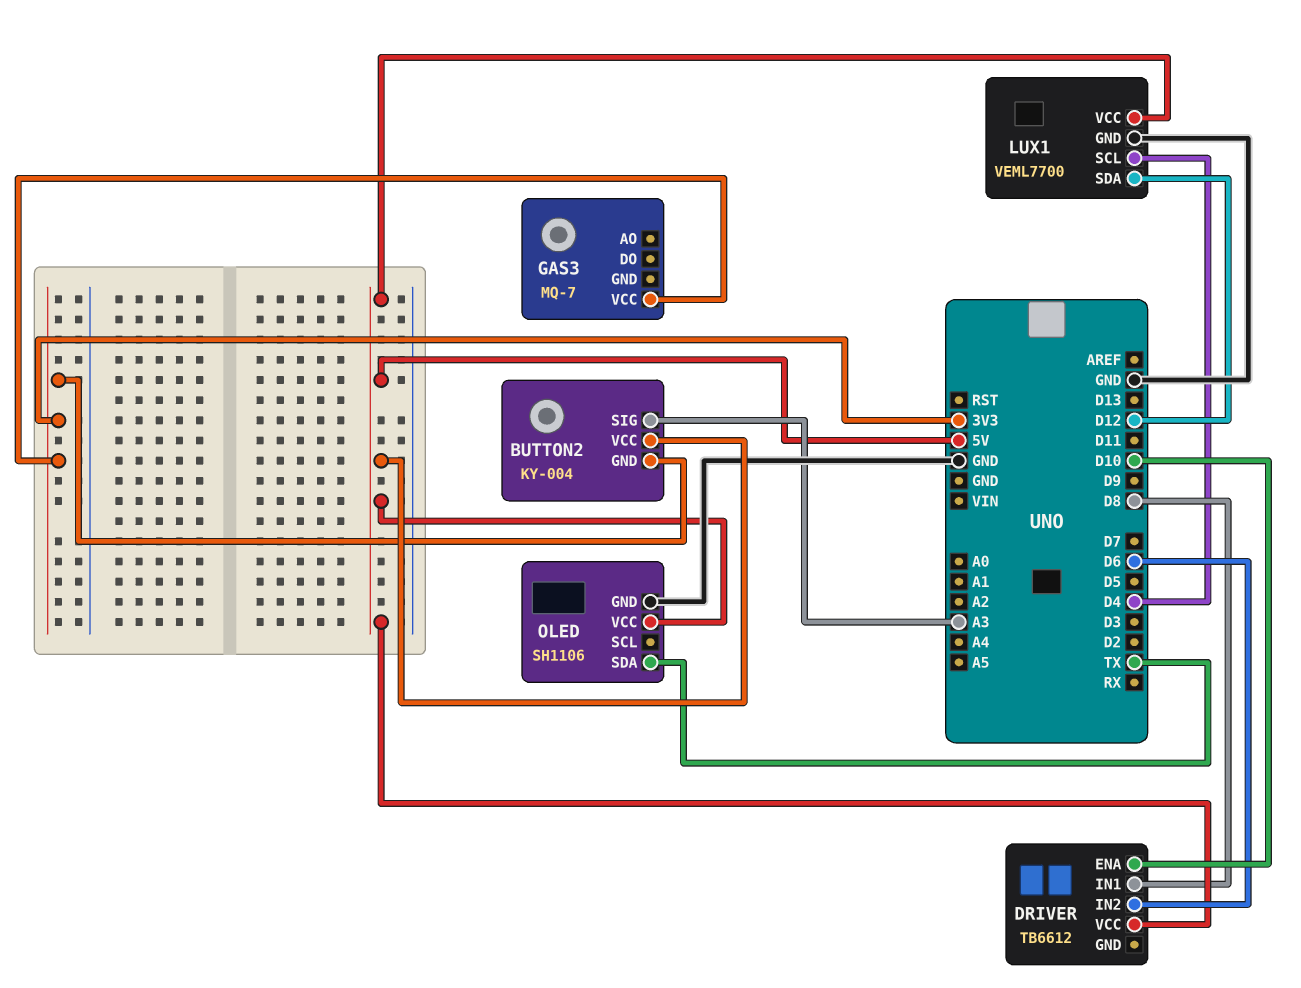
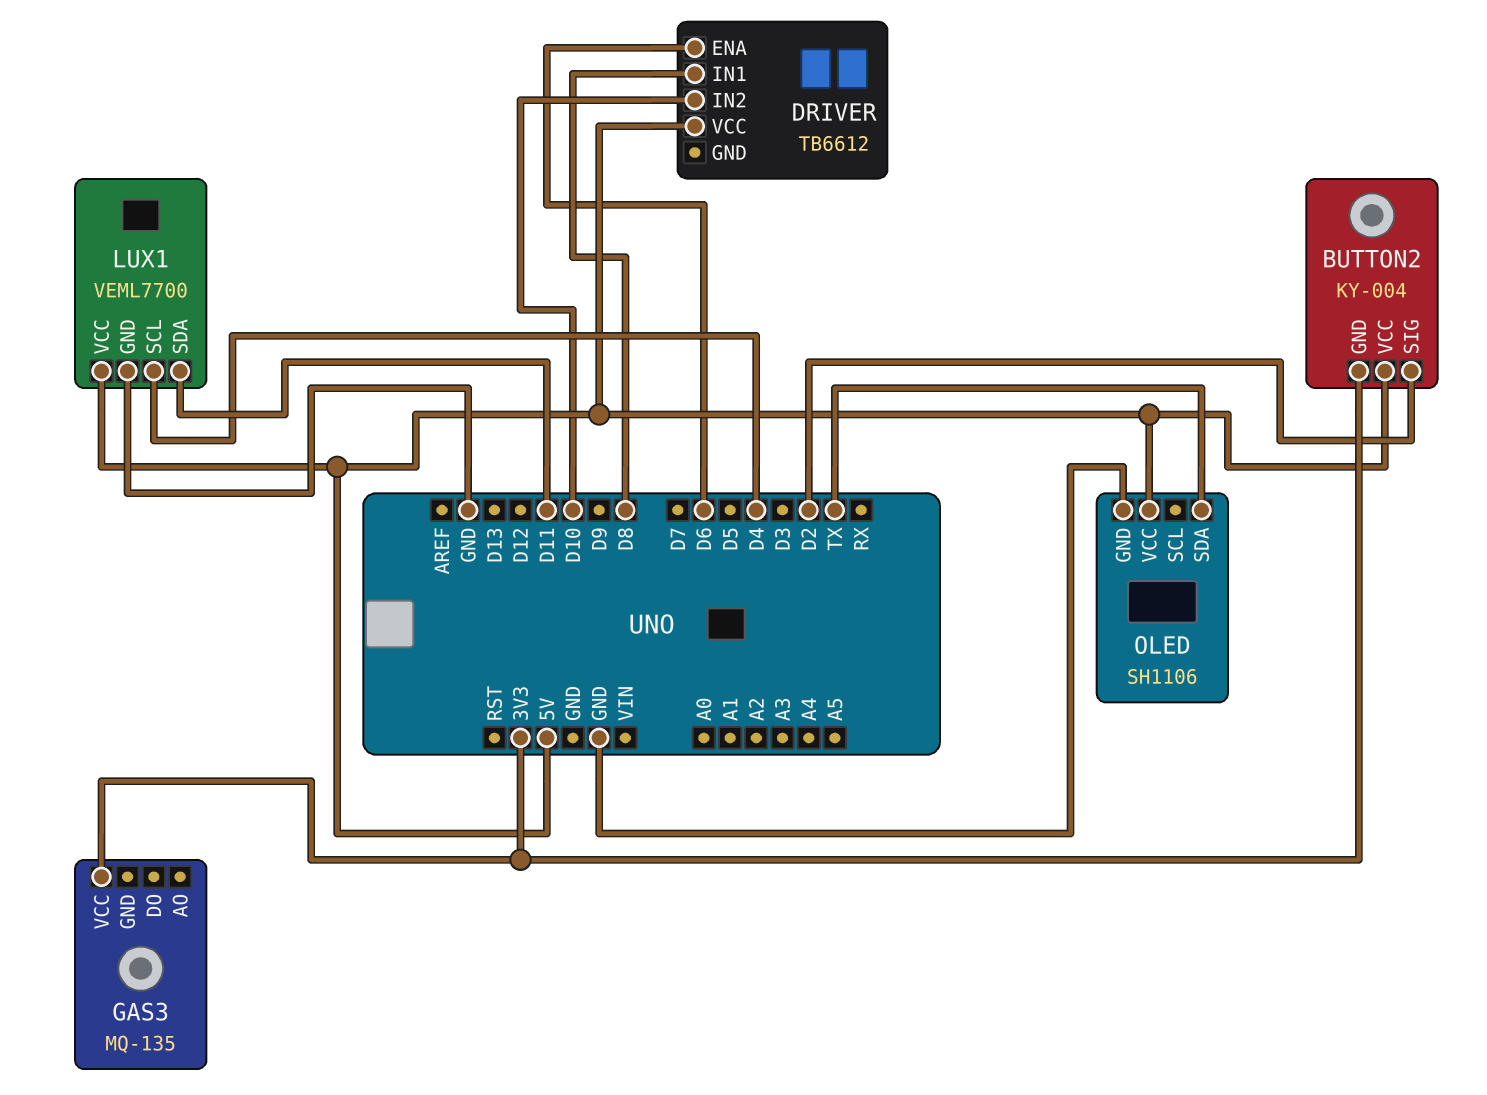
BUTTON2 pin SIG: A3 -> D2
DRIVER pin ENA: D10 -> D6
DRIVER pin IN2: D6 -> D10
GAS3: MQ-7 -> MQ-135
LUX1 pin SDA: D12 -> D11

